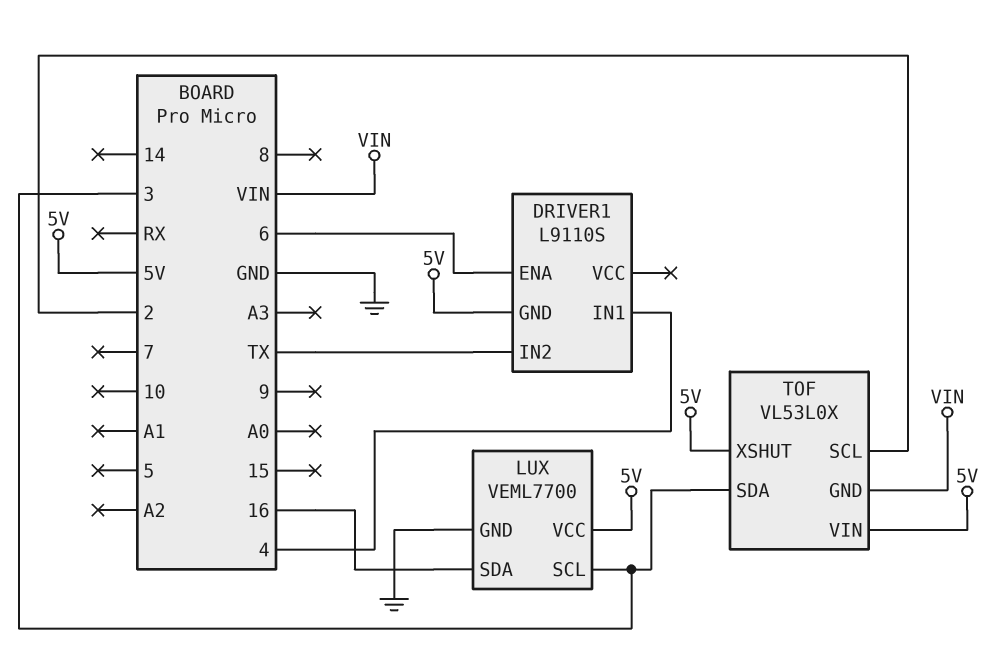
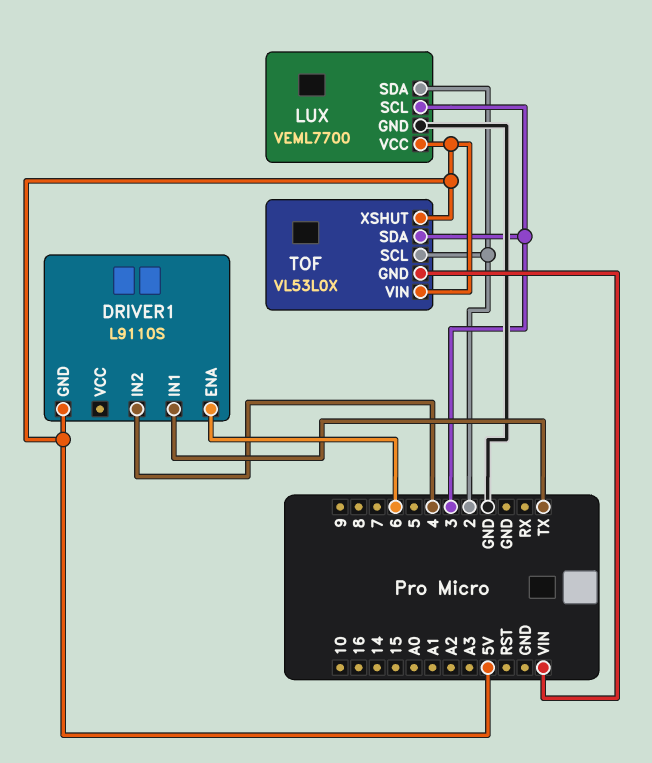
DRIVER1 pin IN1: 4 -> TX
DRIVER1 pin IN2: TX -> 4
LUX pin SDA: 16 -> 2

